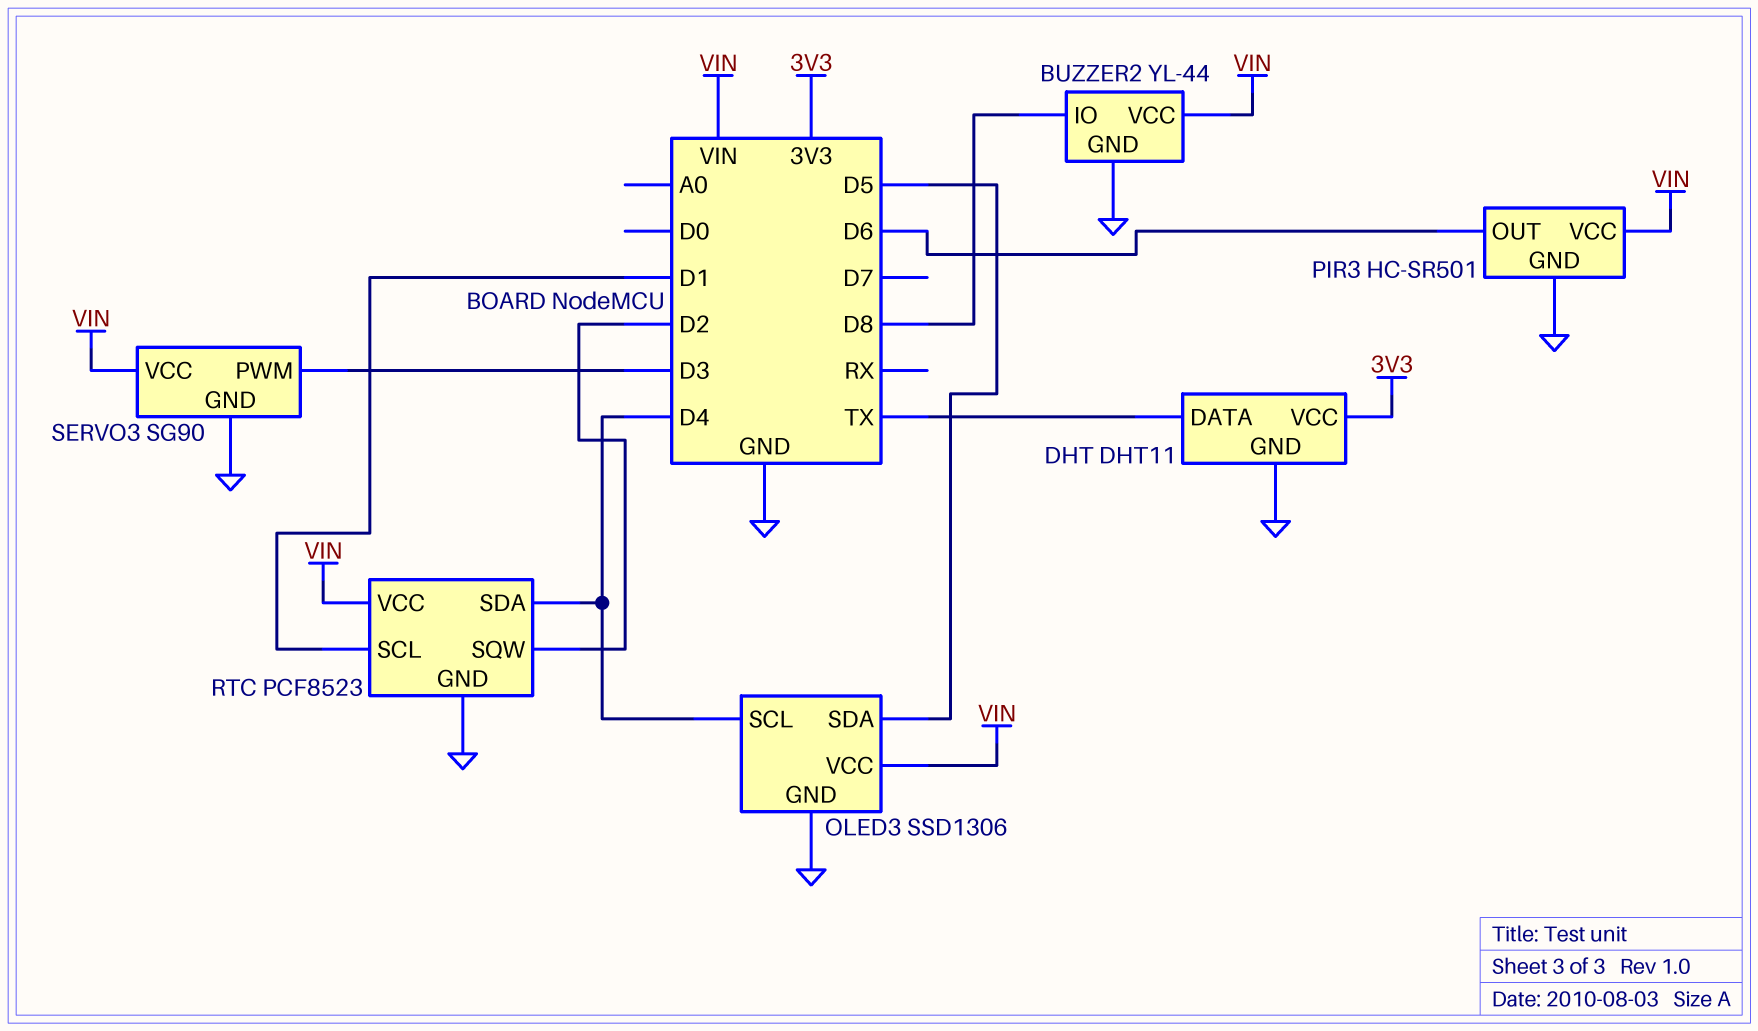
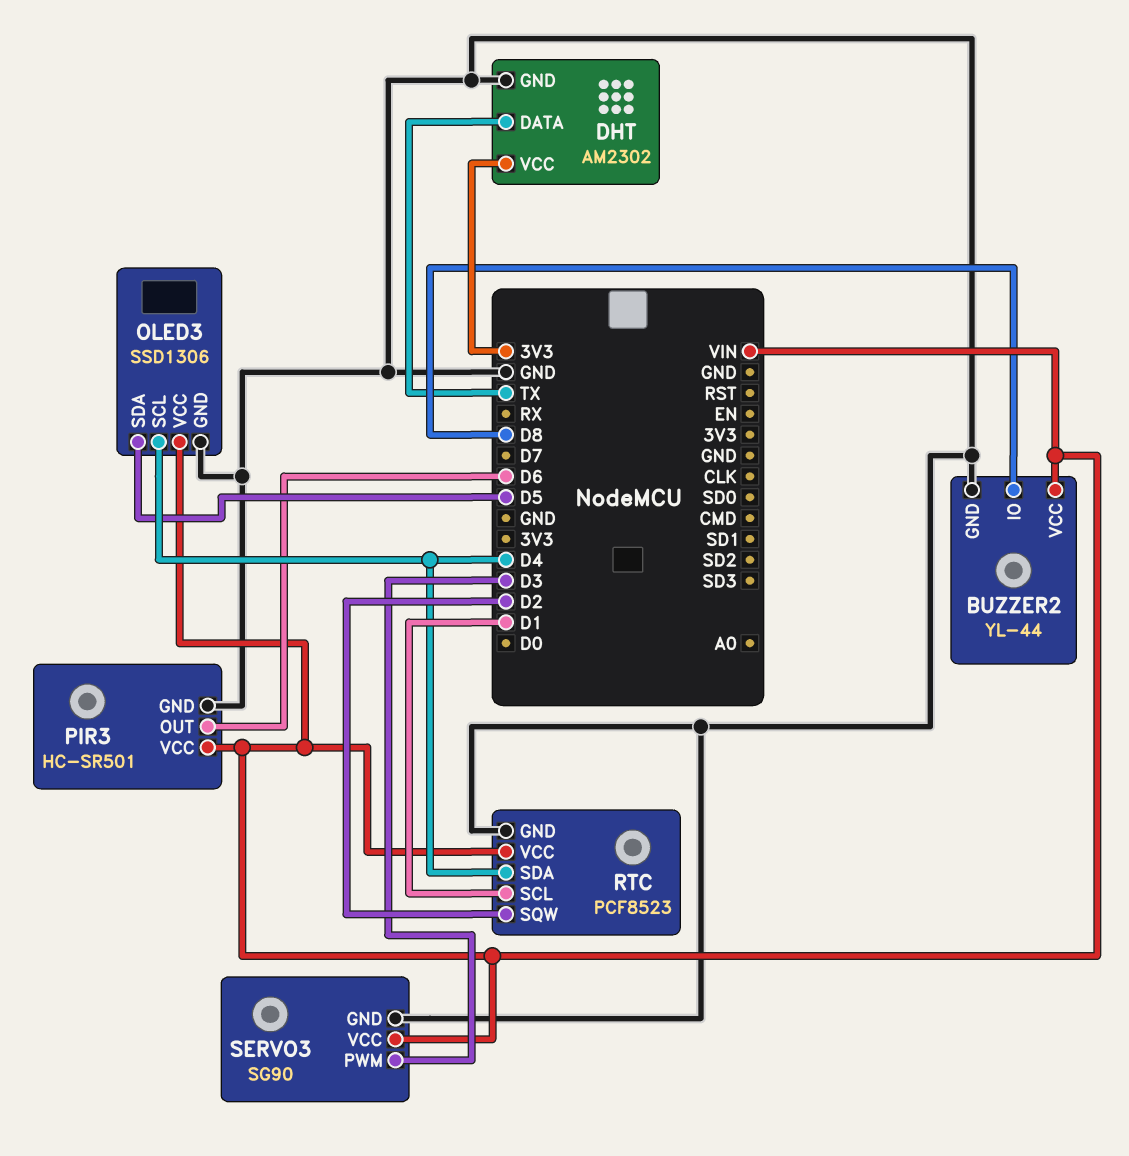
DHT: DHT11 -> AM2302

